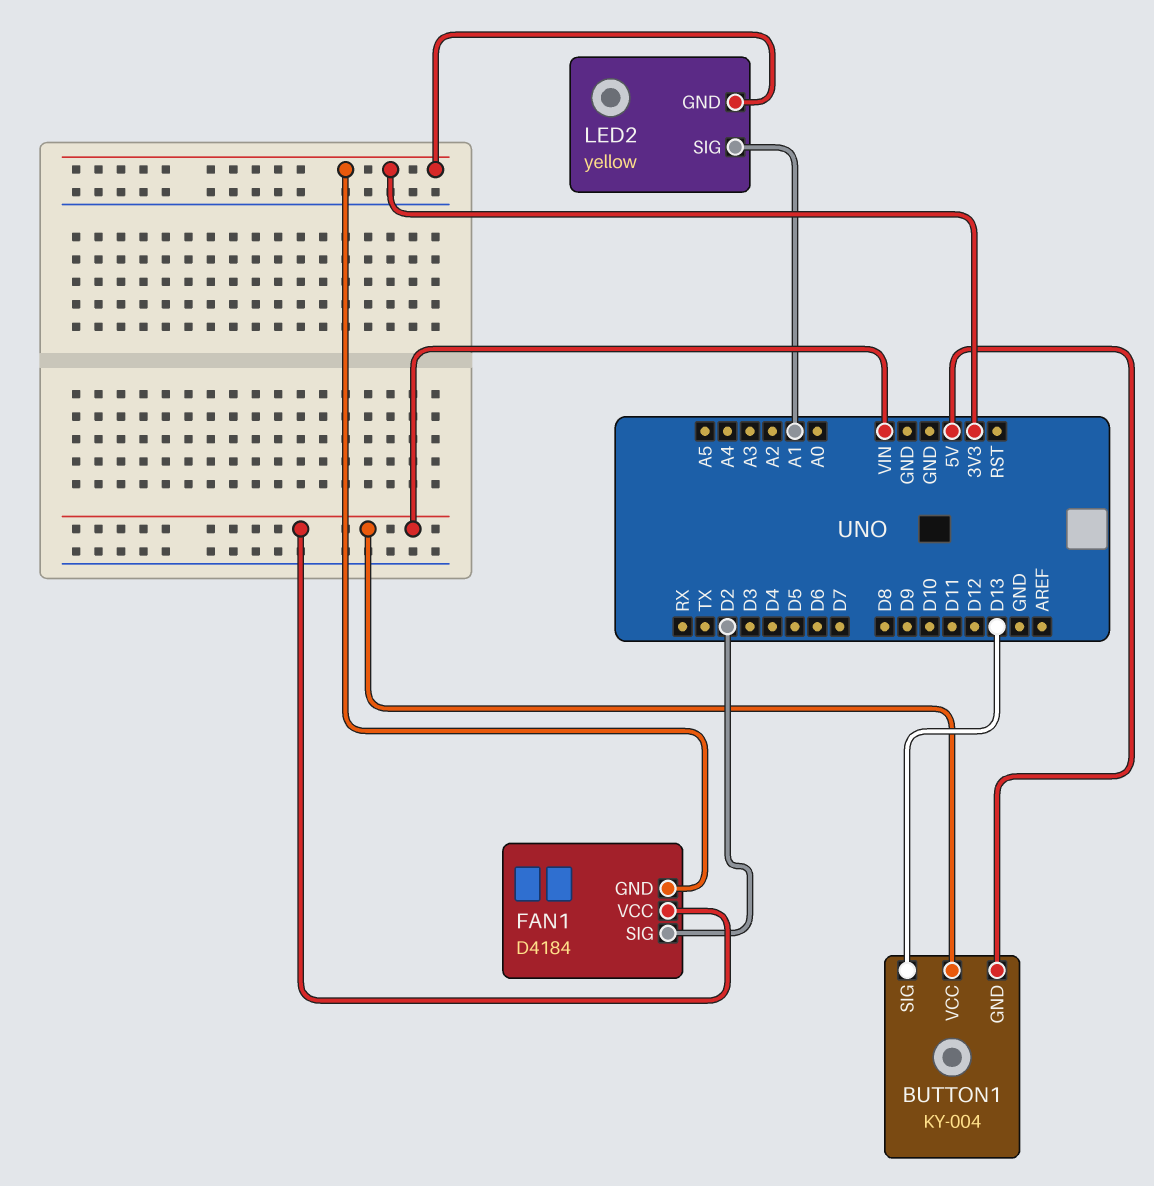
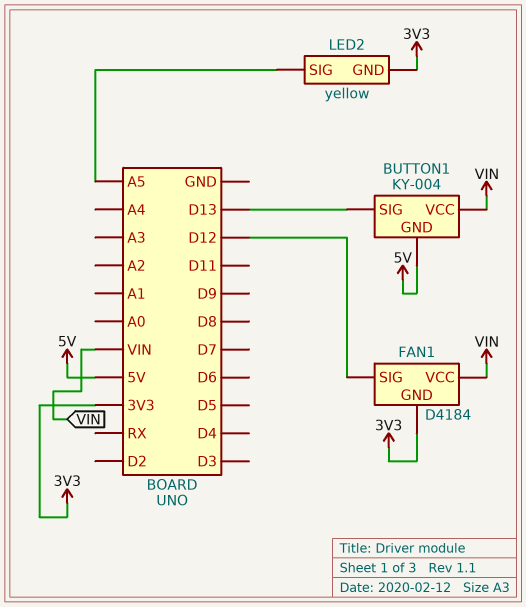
FAN1 pin SIG: D2 -> D12
LED2 pin SIG: A1 -> A5

